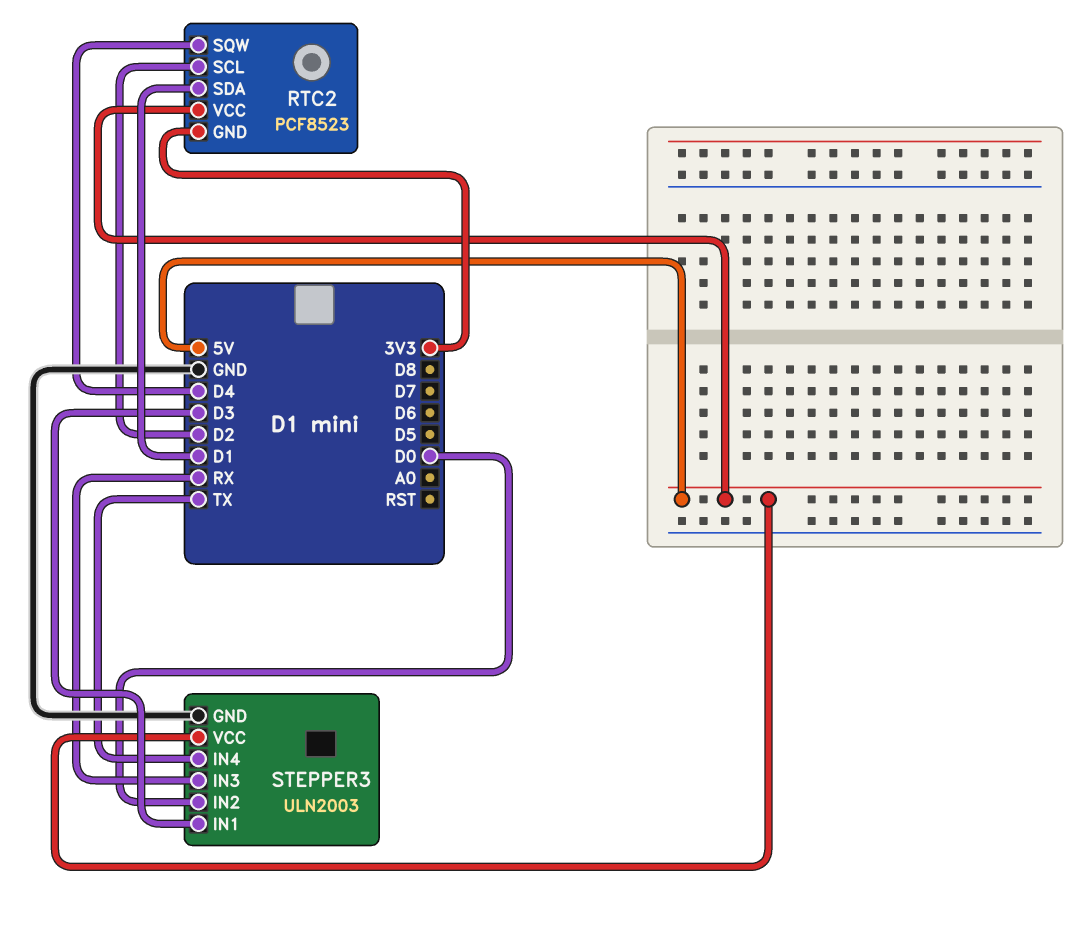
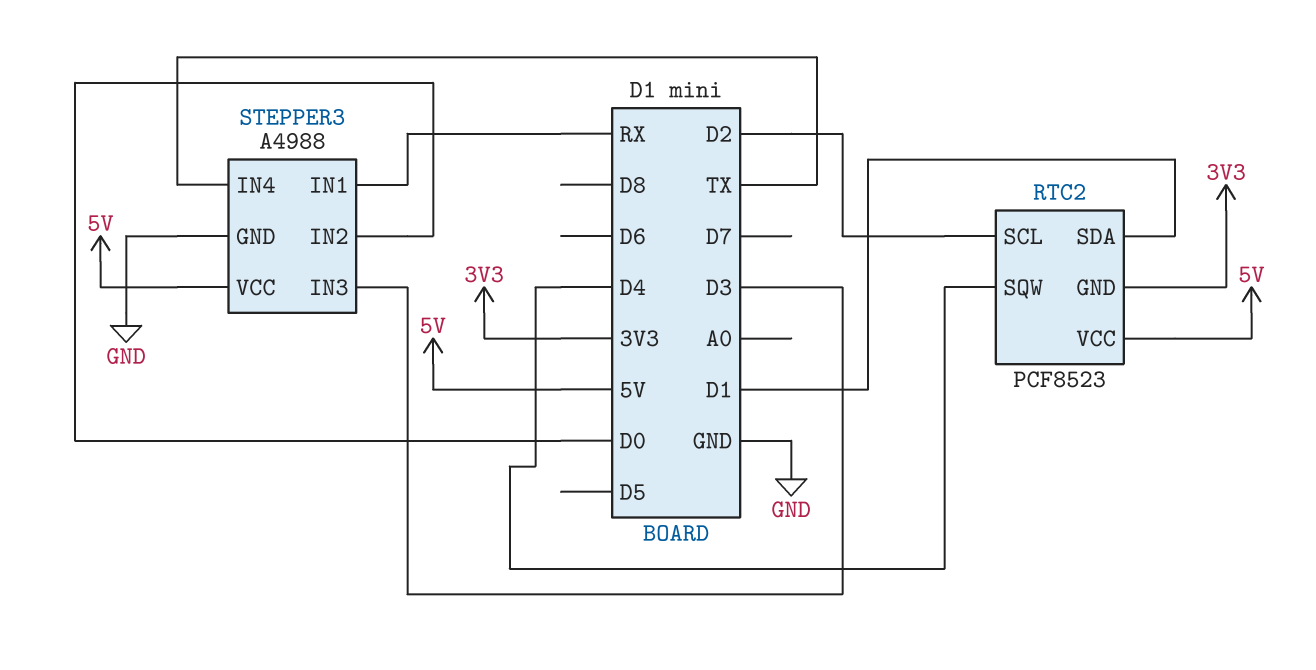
STEPPER3: ULN2003 -> A4988
STEPPER3 pin IN1: D3 -> RX
STEPPER3 pin IN3: RX -> D3

